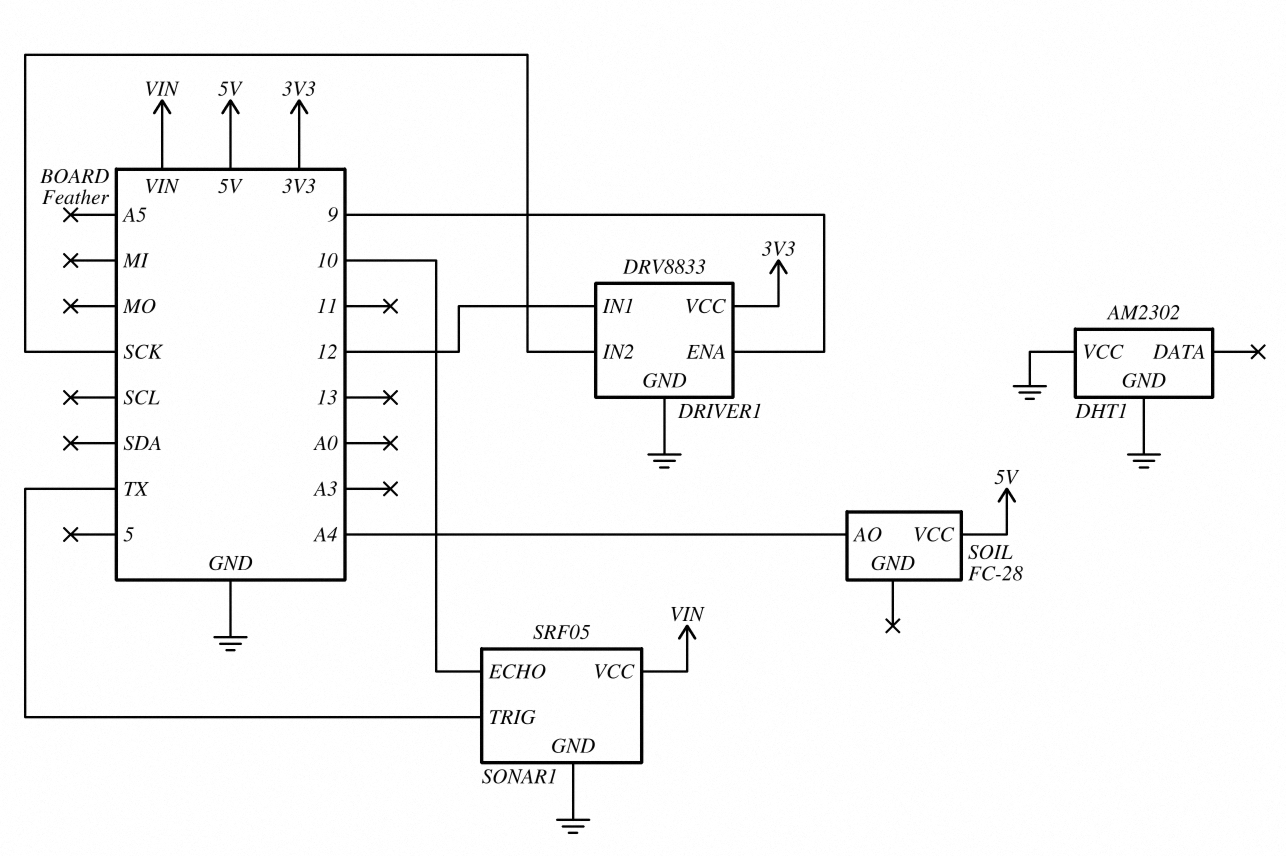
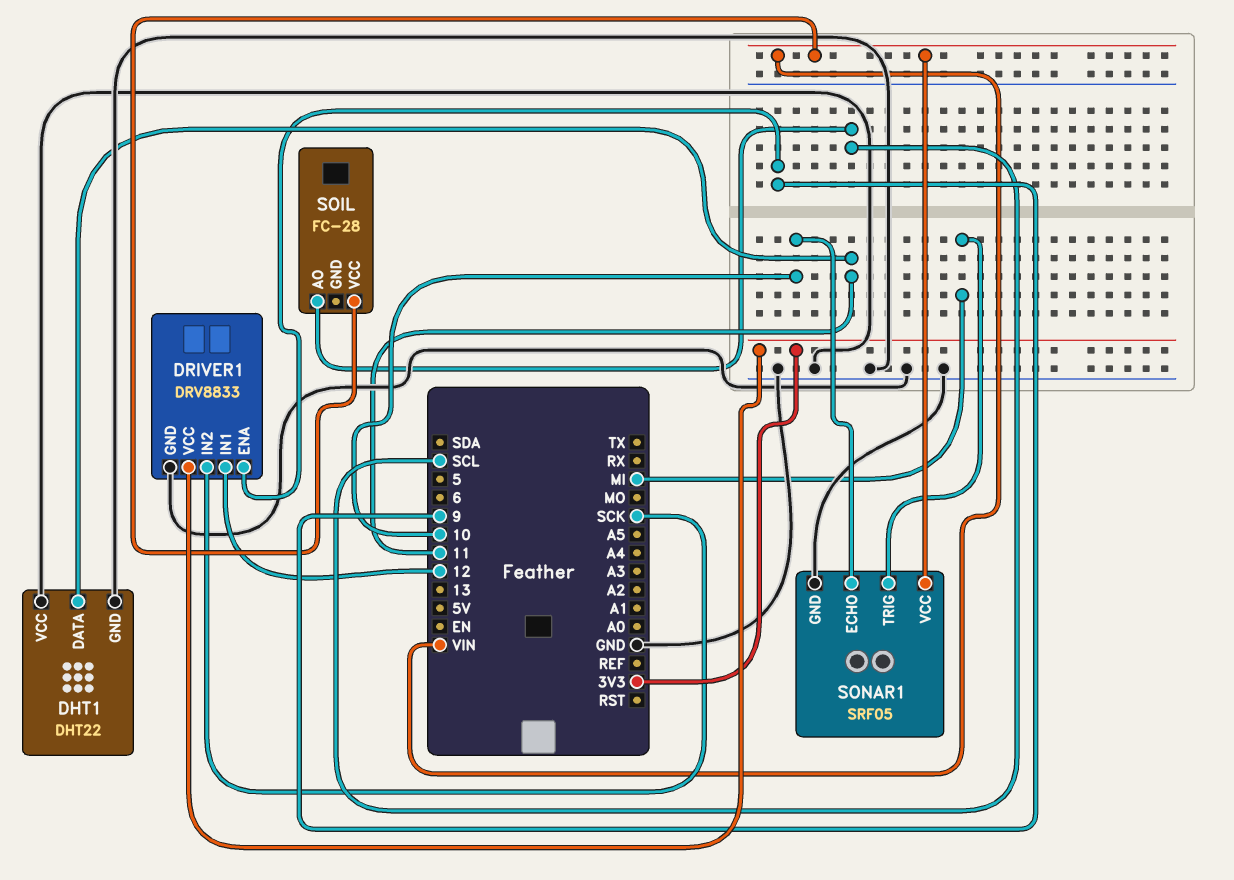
DHT1: AM2302 -> DHT22
DHT1 pin DATA: none -> 11
SOIL pin AO: A4 -> SCL
SOIL pin VCC: 5V -> VIN
SONAR1 pin TRIG: TX -> MI

